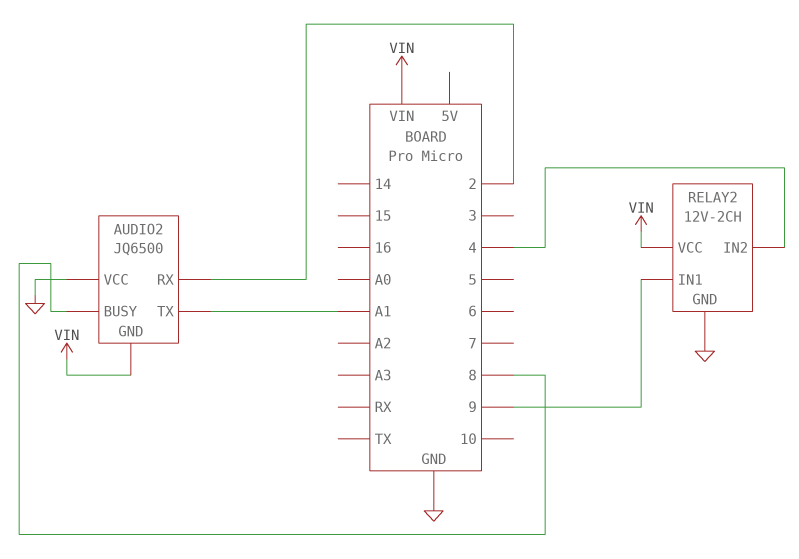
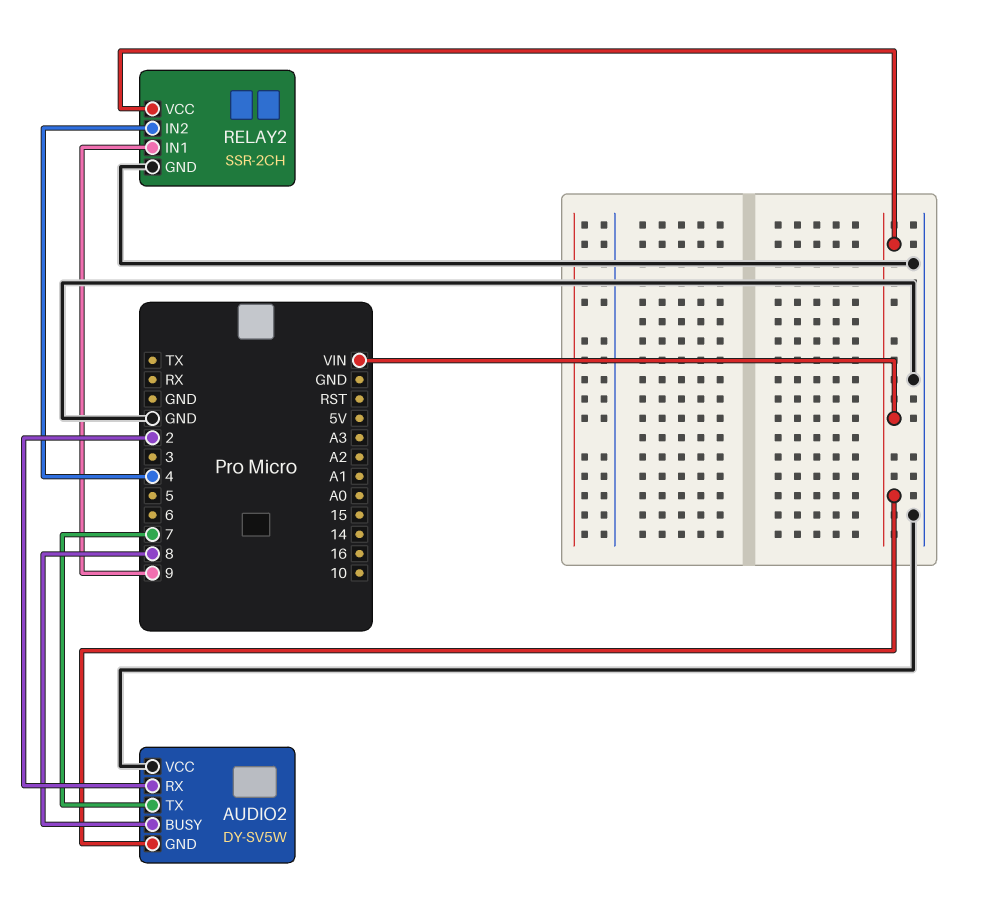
AUDIO2: JQ6500 -> DY-SV5W
AUDIO2 pin TX: A1 -> 7
RELAY2: 12V-2CH -> SSR-2CH

